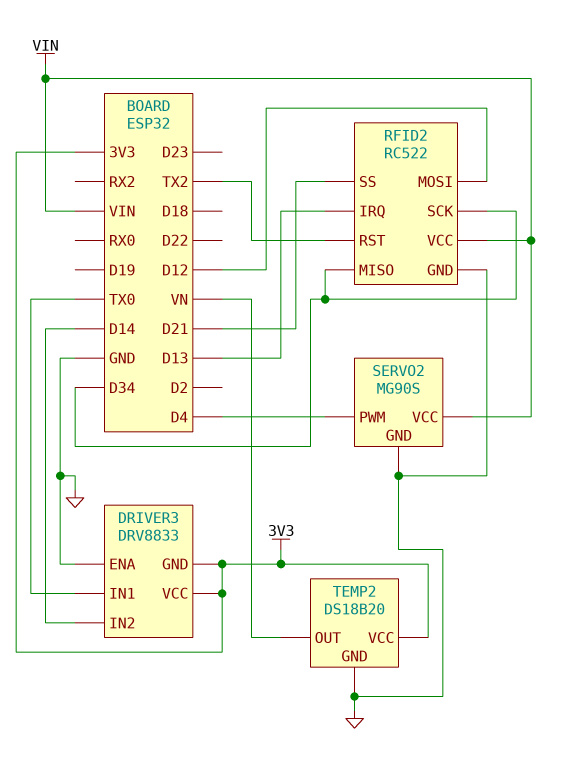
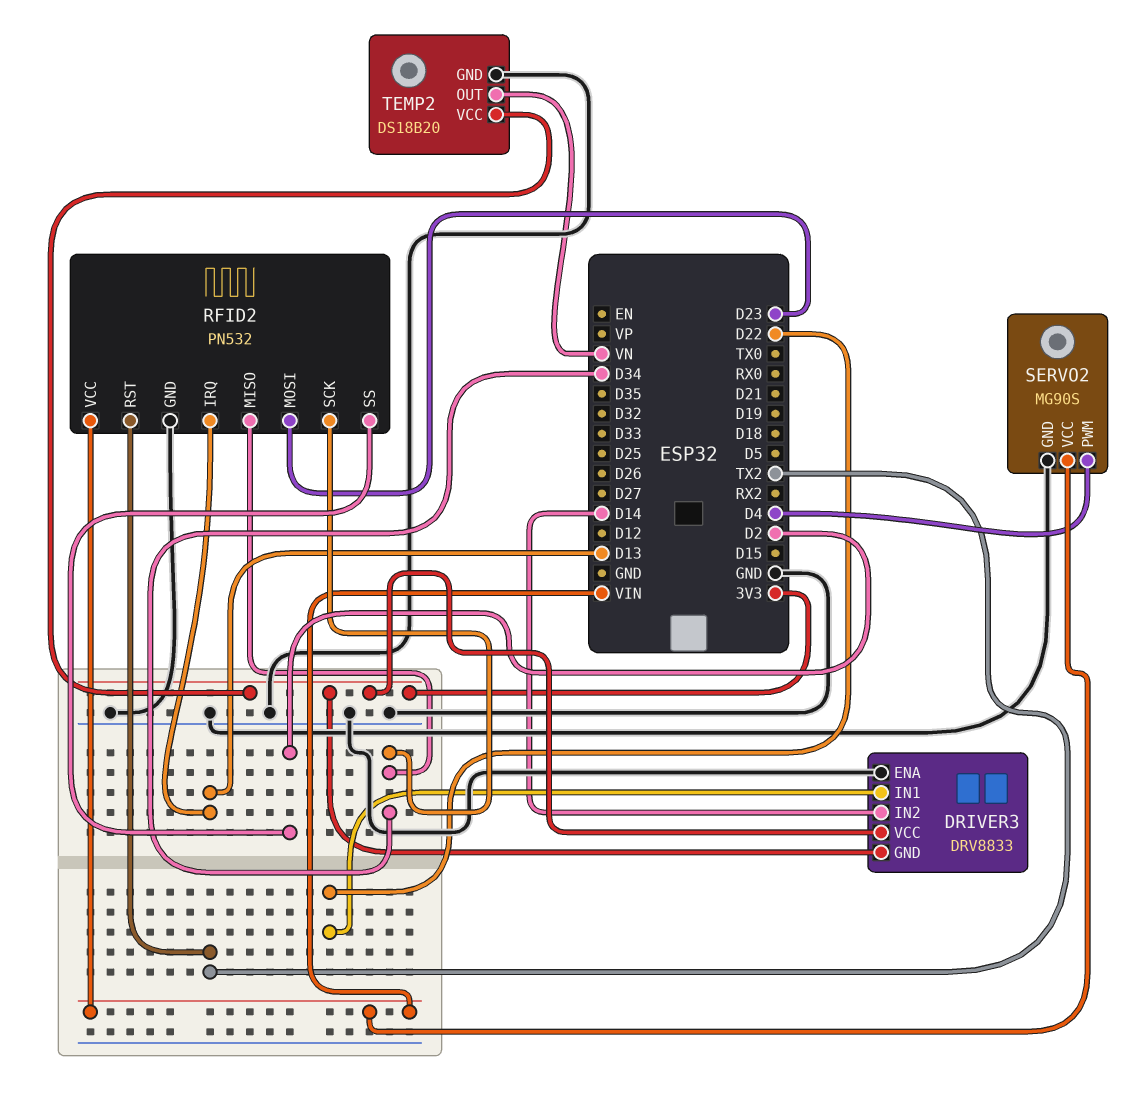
DRIVER3 pin IN1: TX0 -> D22
RFID2: RC522 -> PN532
RFID2 pin MOSI: D12 -> D23
RFID2 pin SS: D21 -> D2

